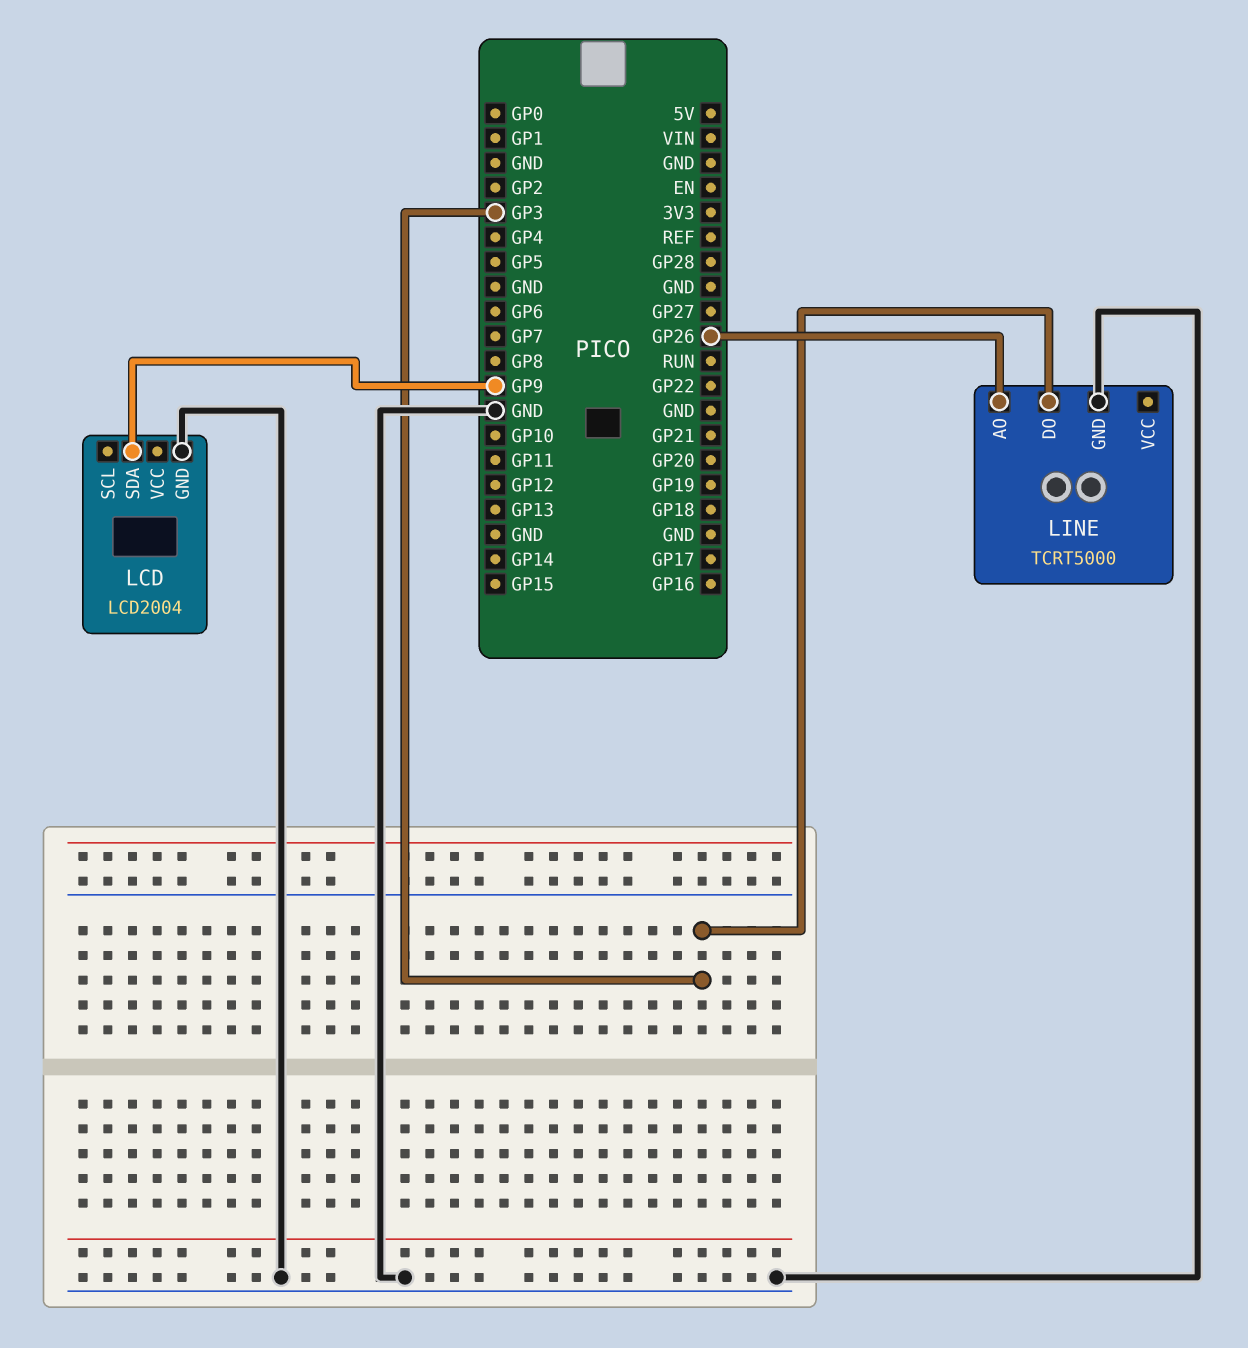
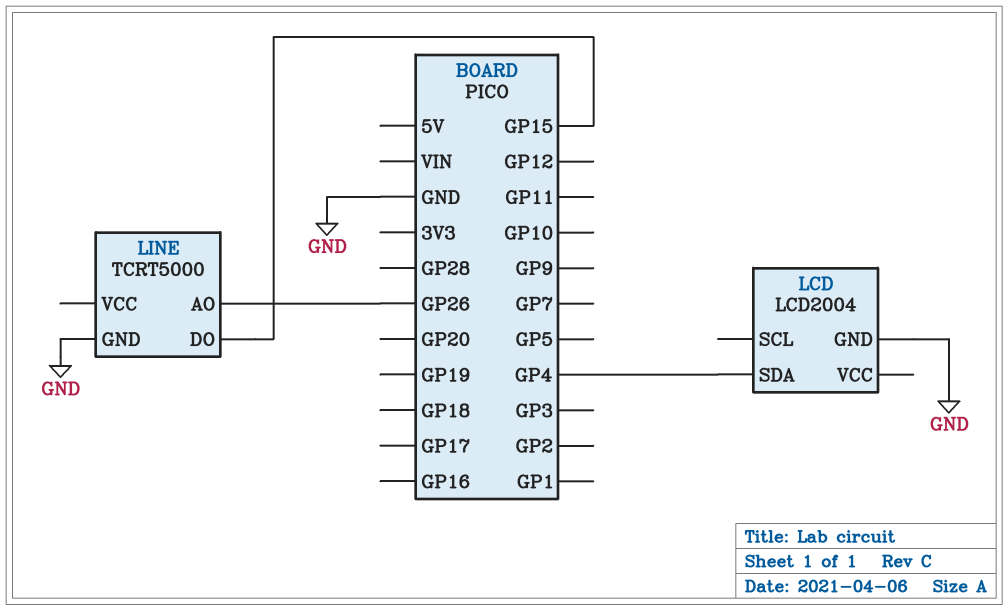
LCD pin SDA: GP9 -> GP4
LINE pin DO: GP3 -> GP15

